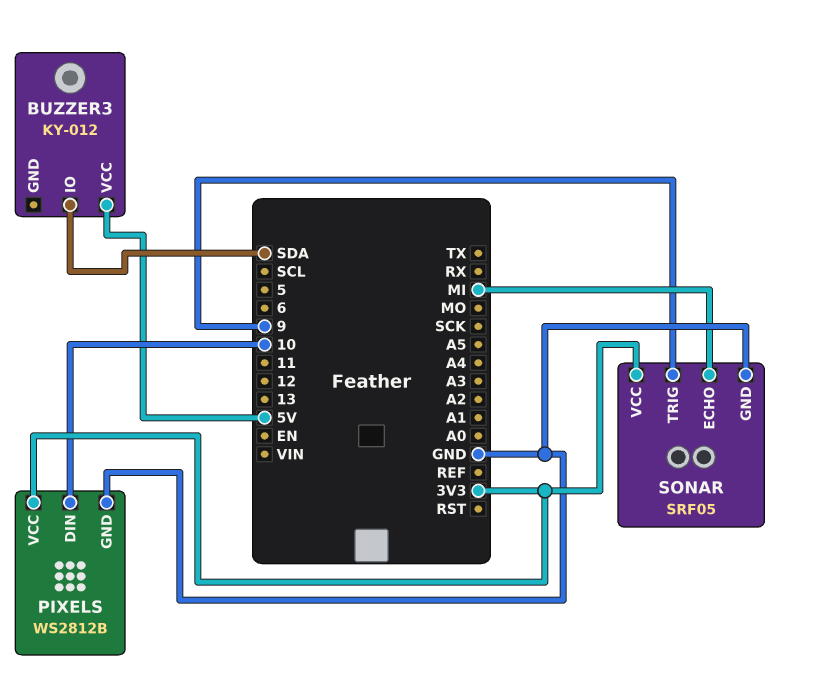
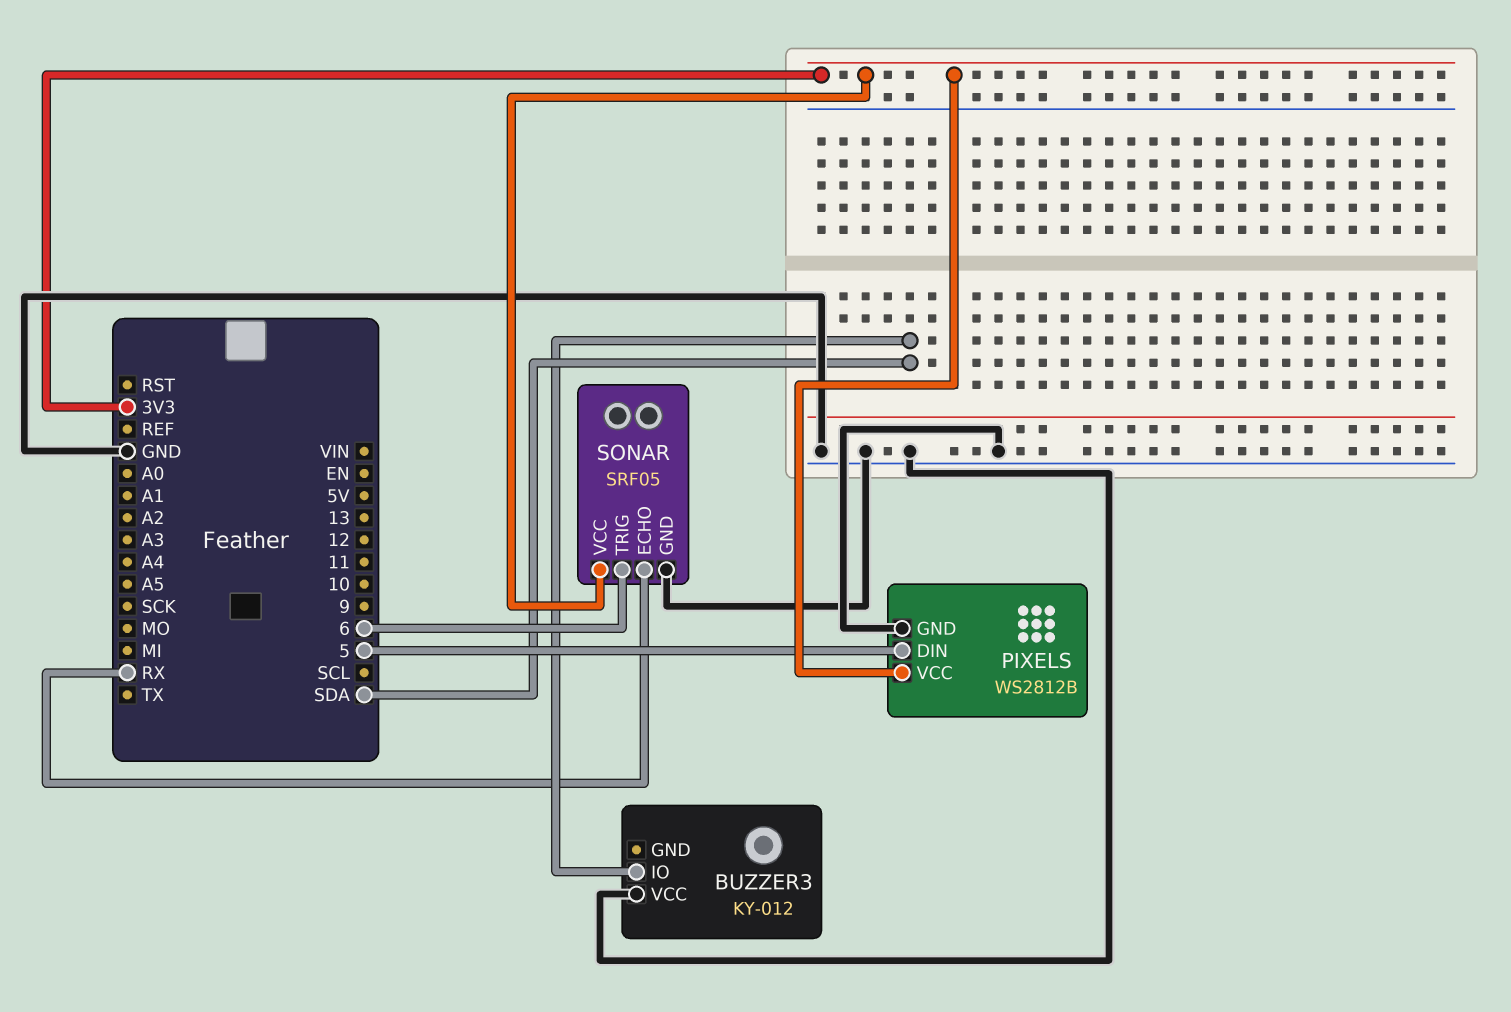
BUZZER3 pin VCC: 5V -> GND
PIXELS pin DIN: 10 -> 5
SONAR pin ECHO: MI -> RX
SONAR pin TRIG: 9 -> 6

